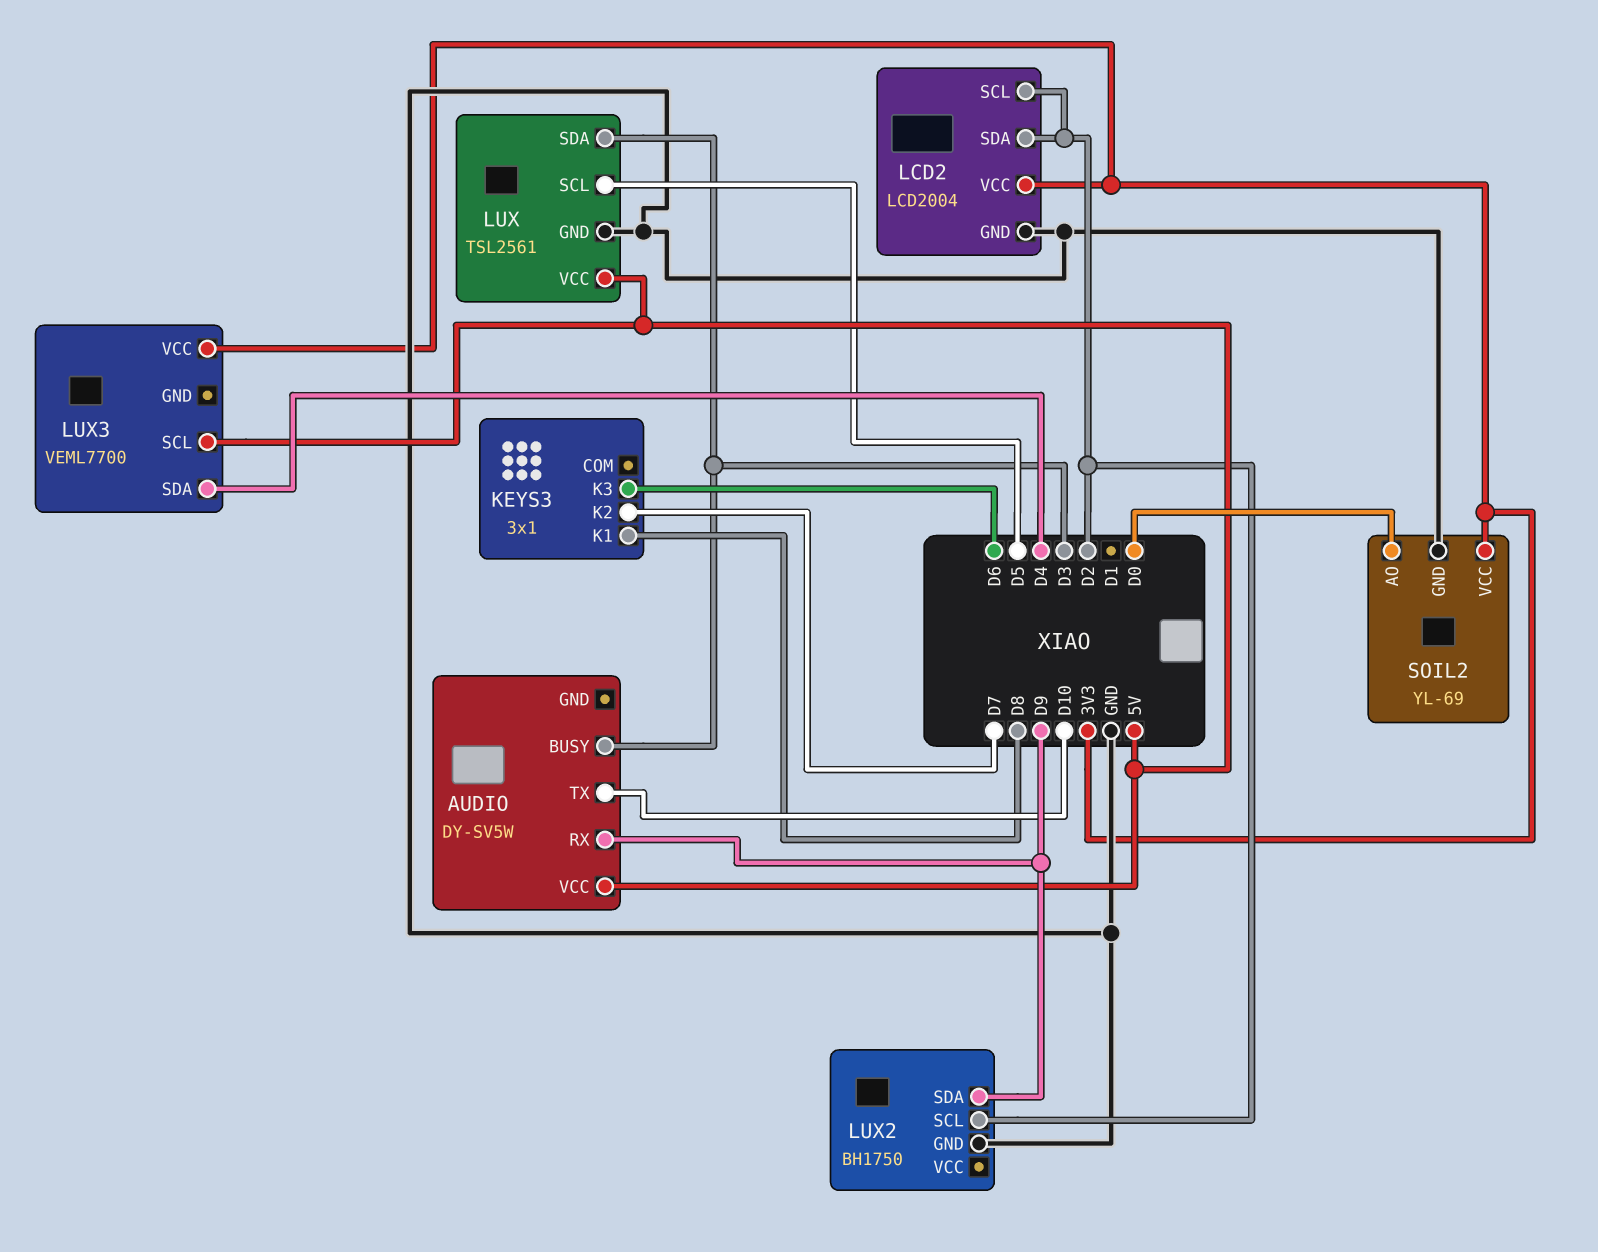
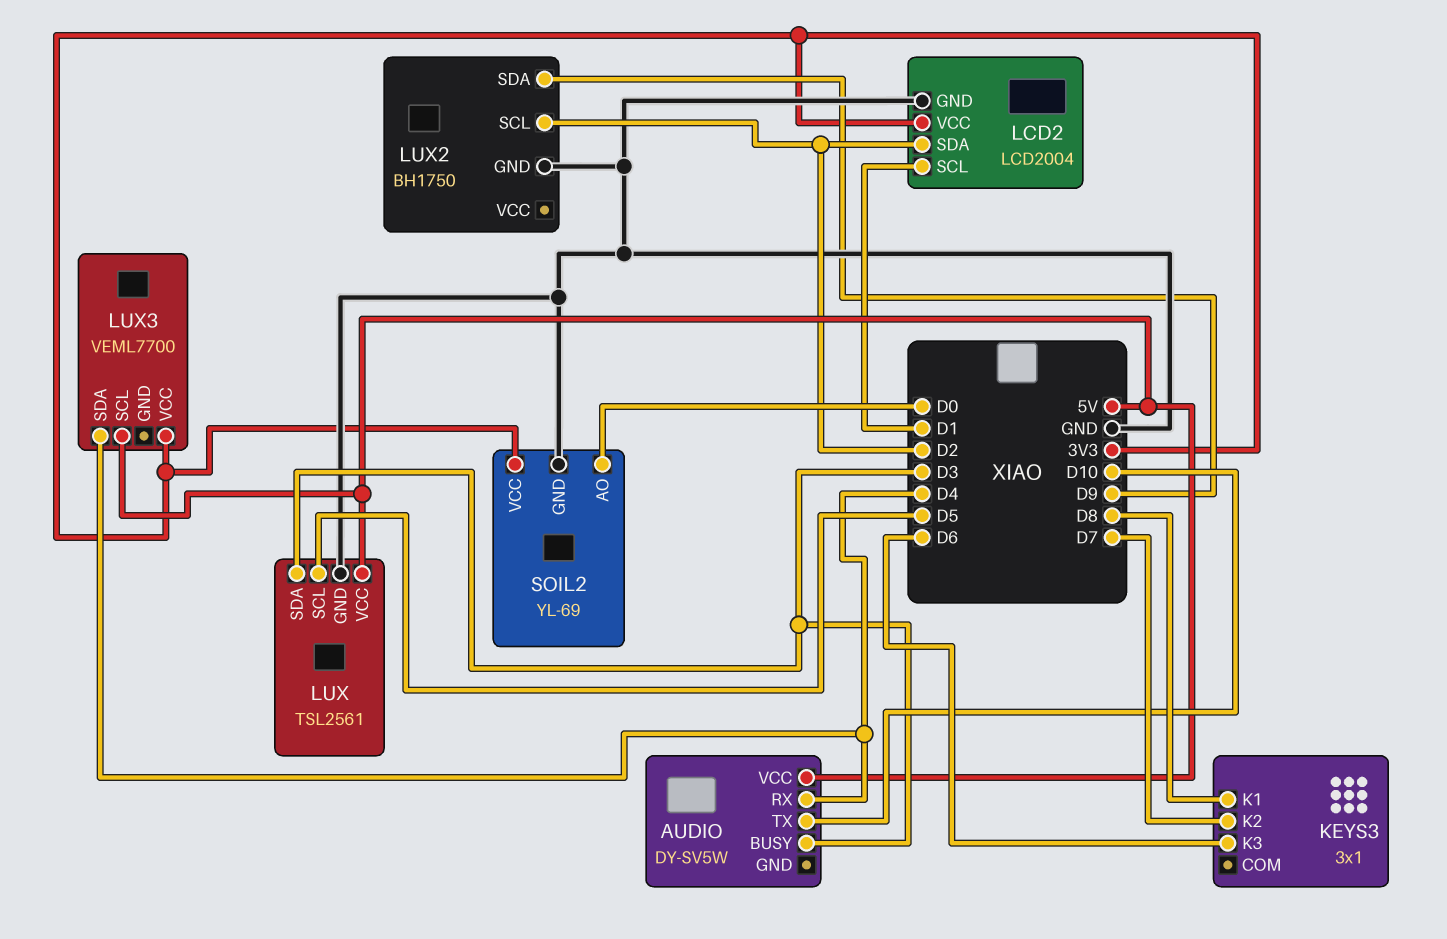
AUDIO pin RX: D9 -> D4
LCD2 pin SCL: D2 -> D1

